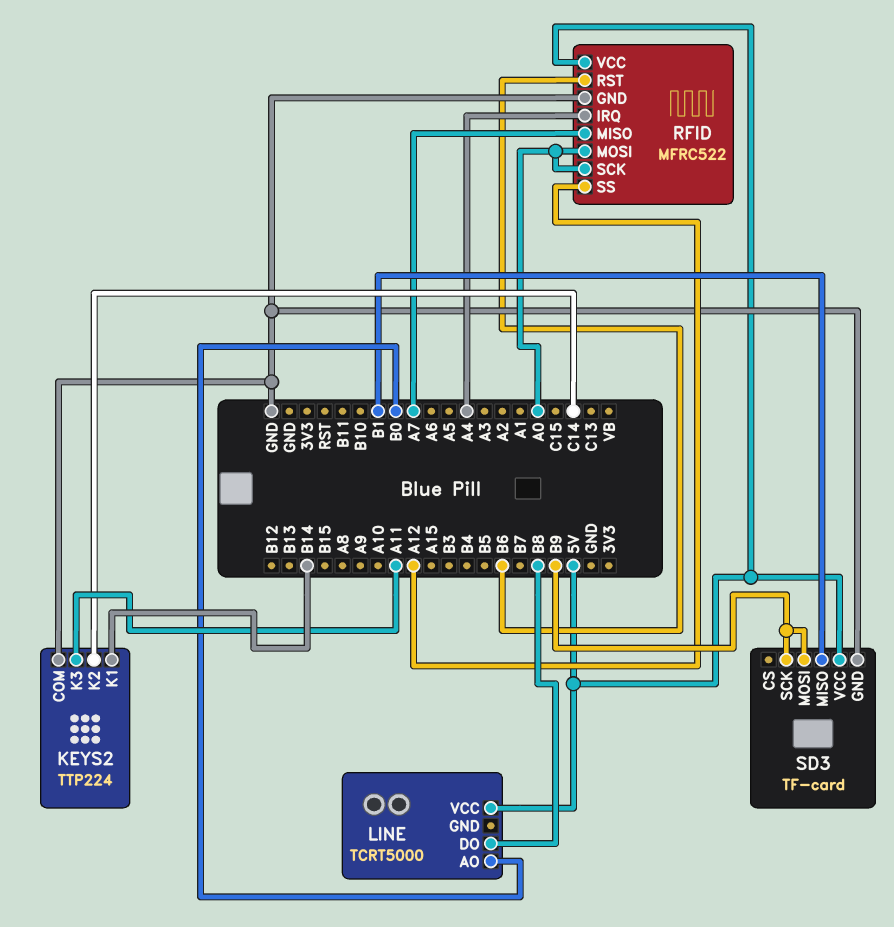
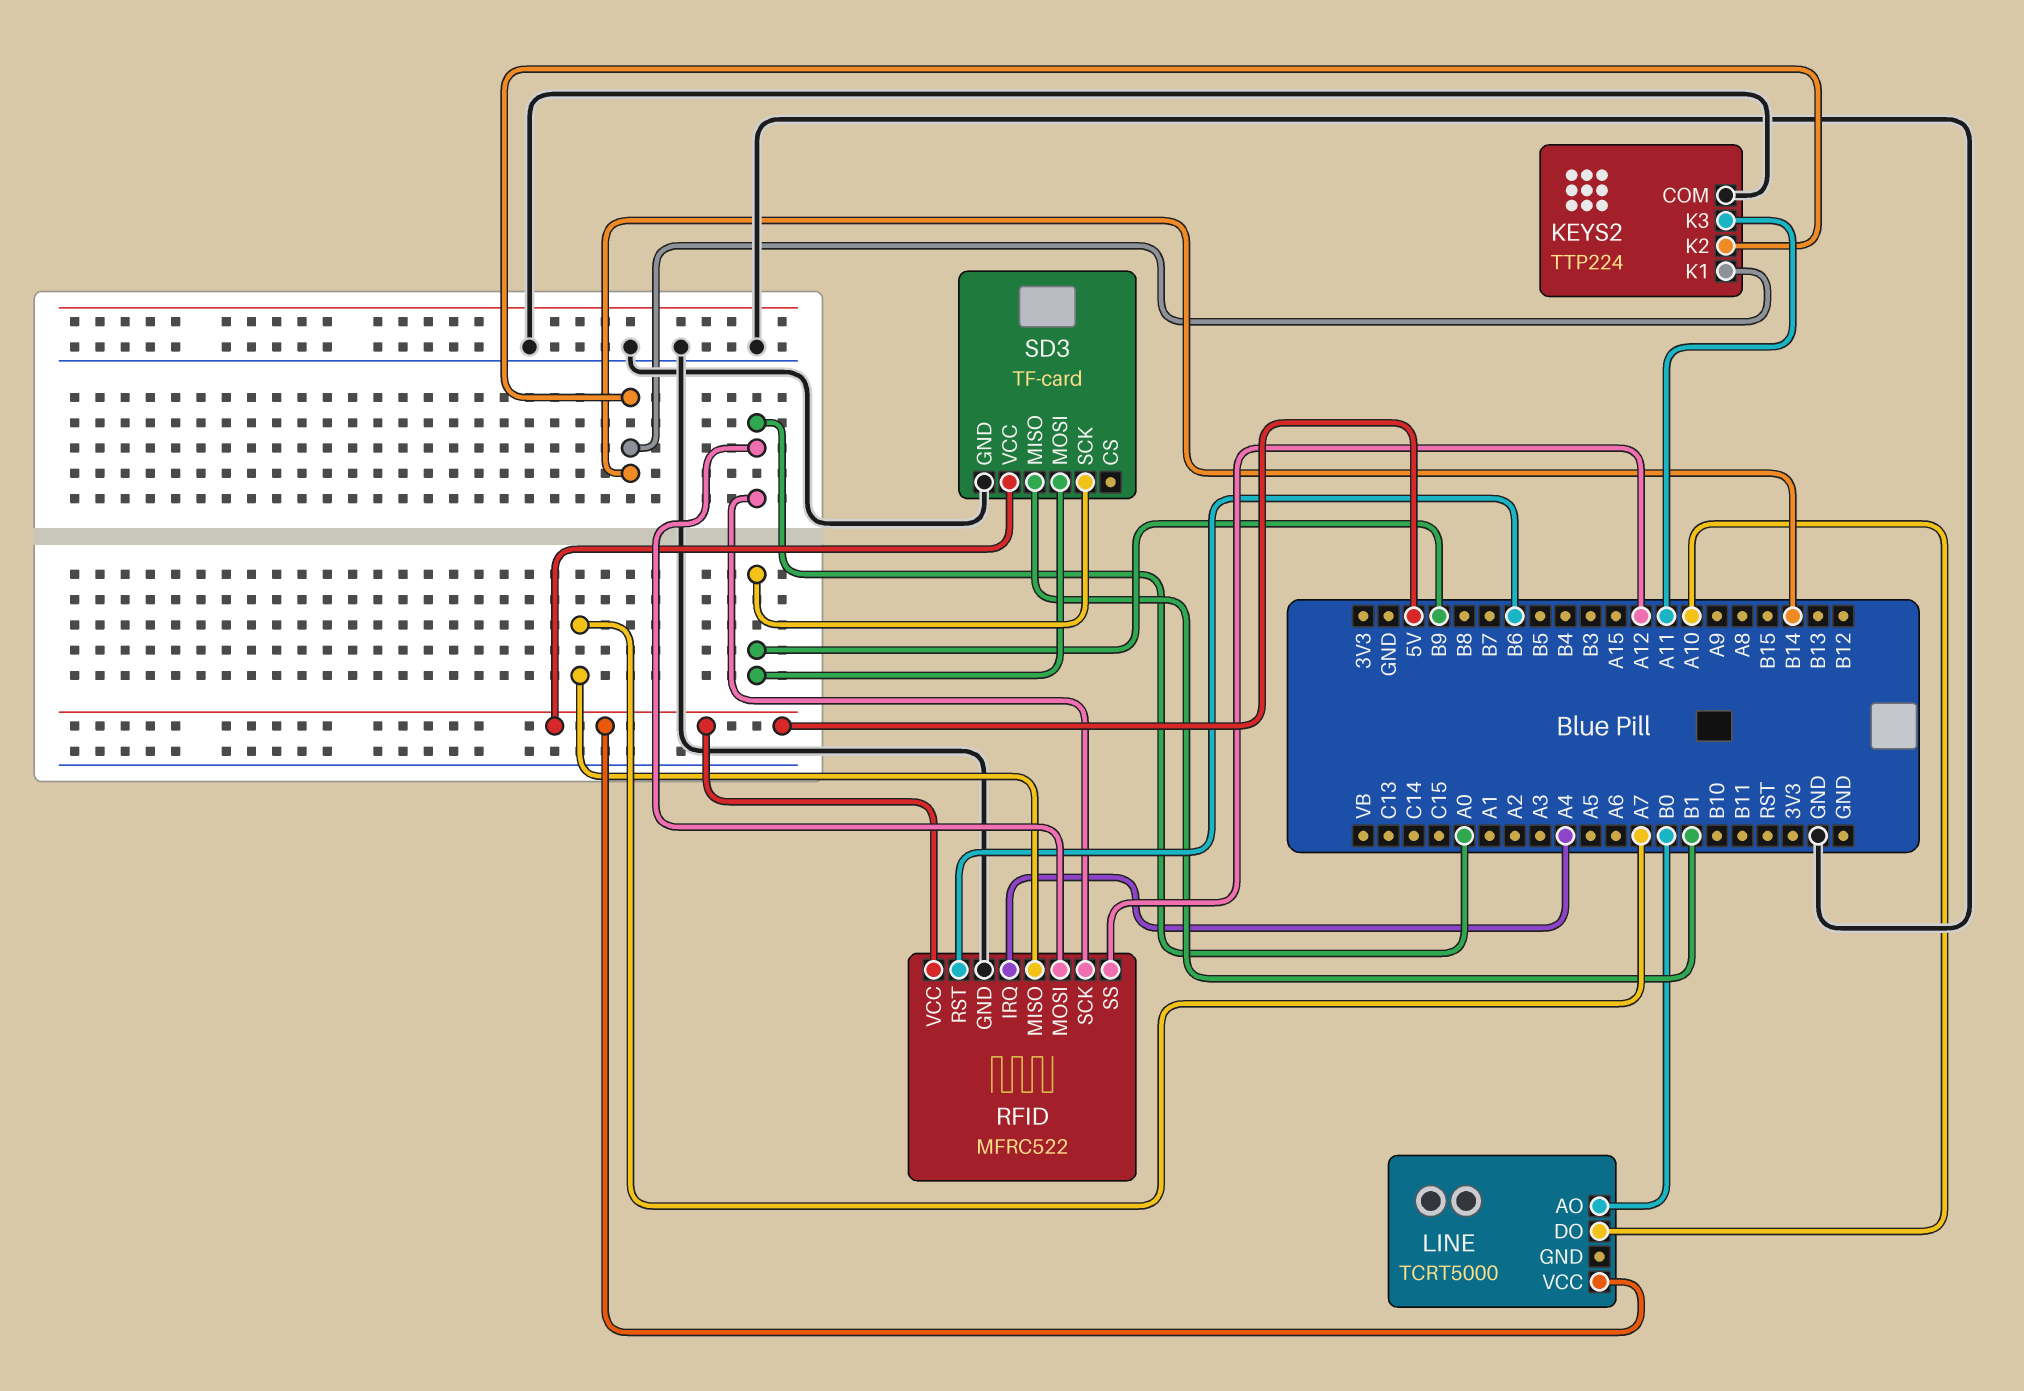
KEYS2 pin K2: C14 -> B14
LINE pin DO: B8 -> A10

